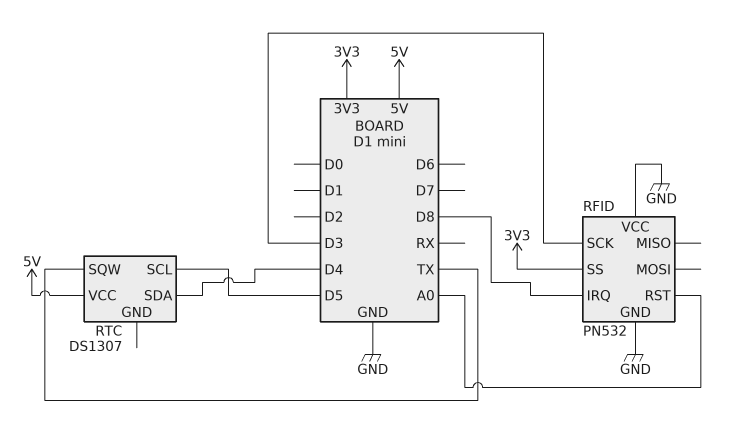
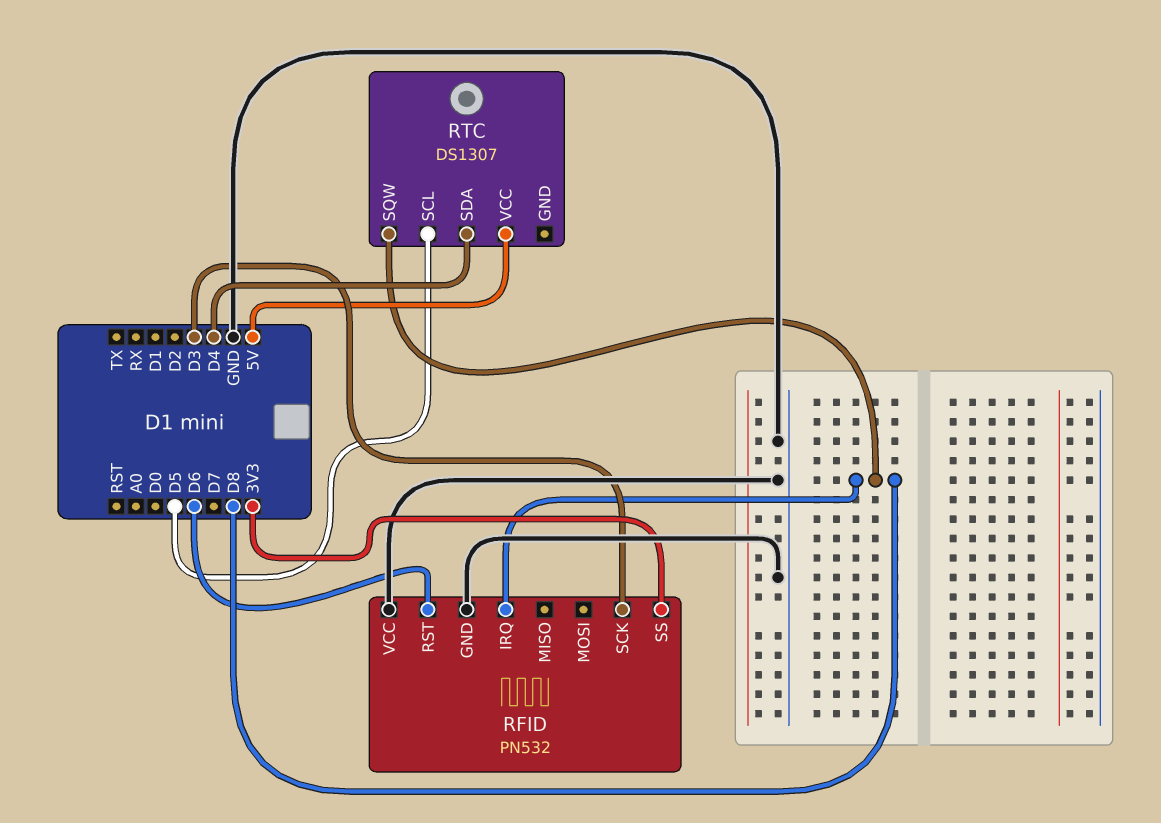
RFID pin RST: A0 -> D6
RTC pin SQW: TX -> D8

